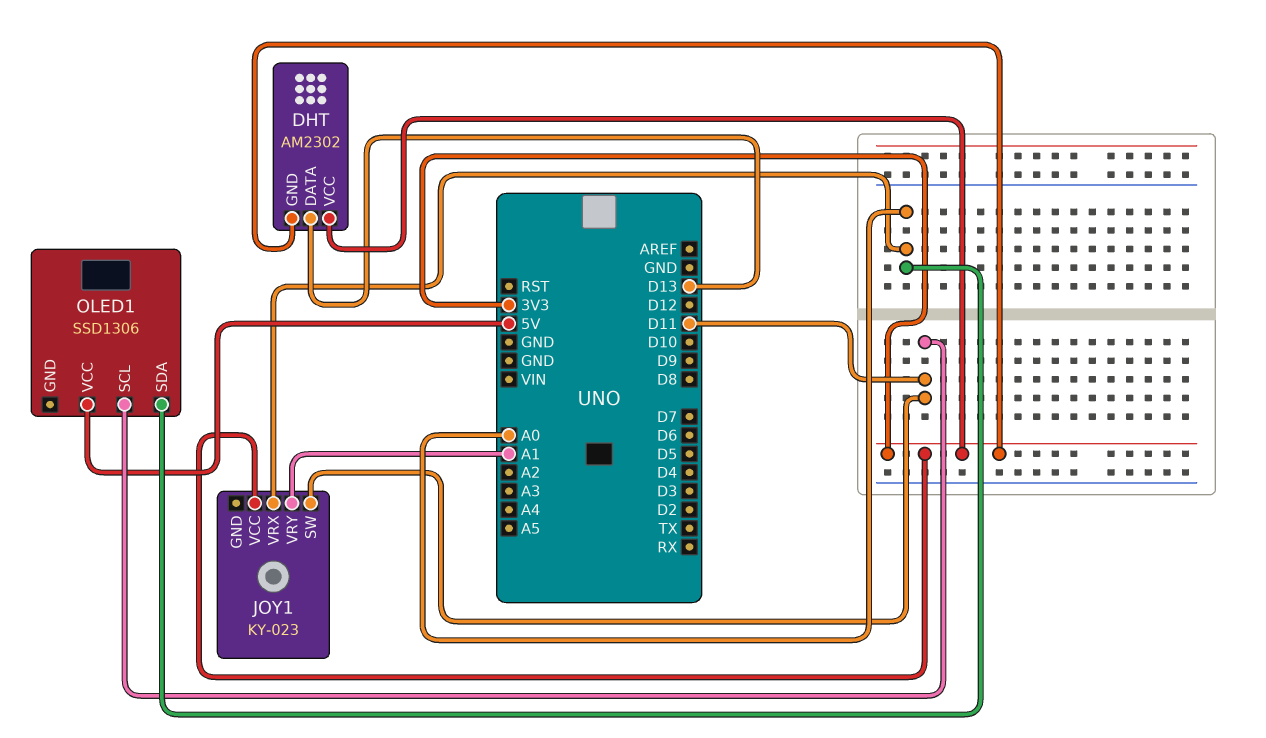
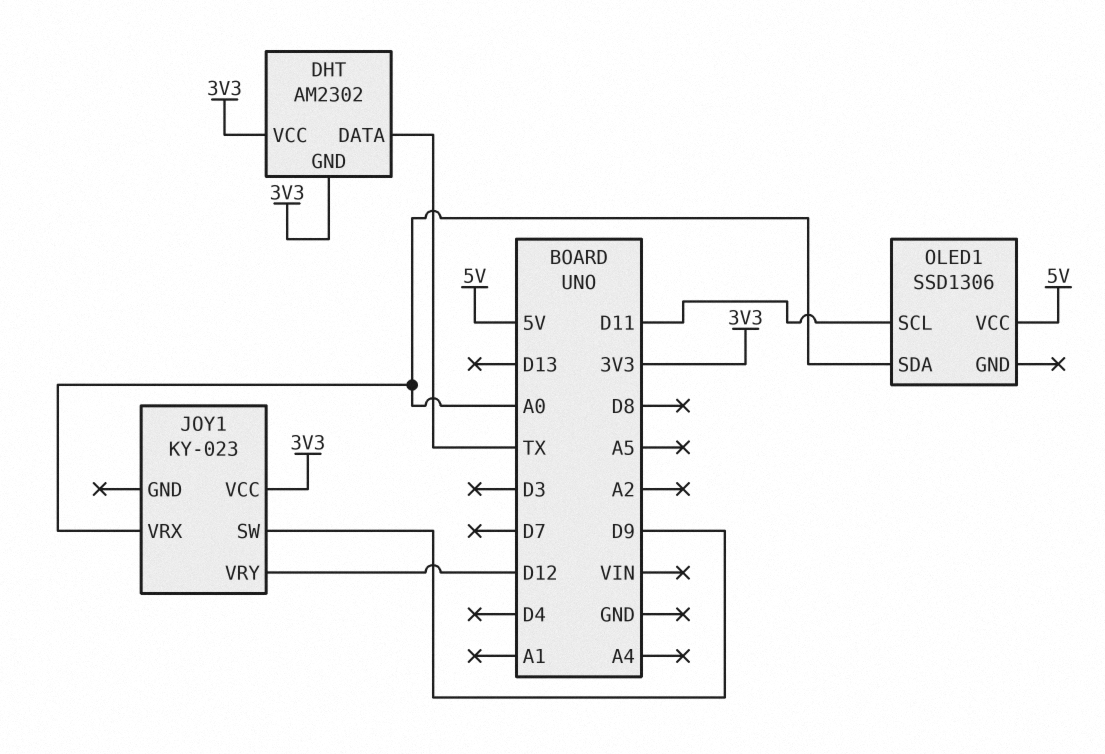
DHT pin DATA: D13 -> TX
JOY1 pin SW: D11 -> D9
JOY1 pin VRY: A1 -> D12

